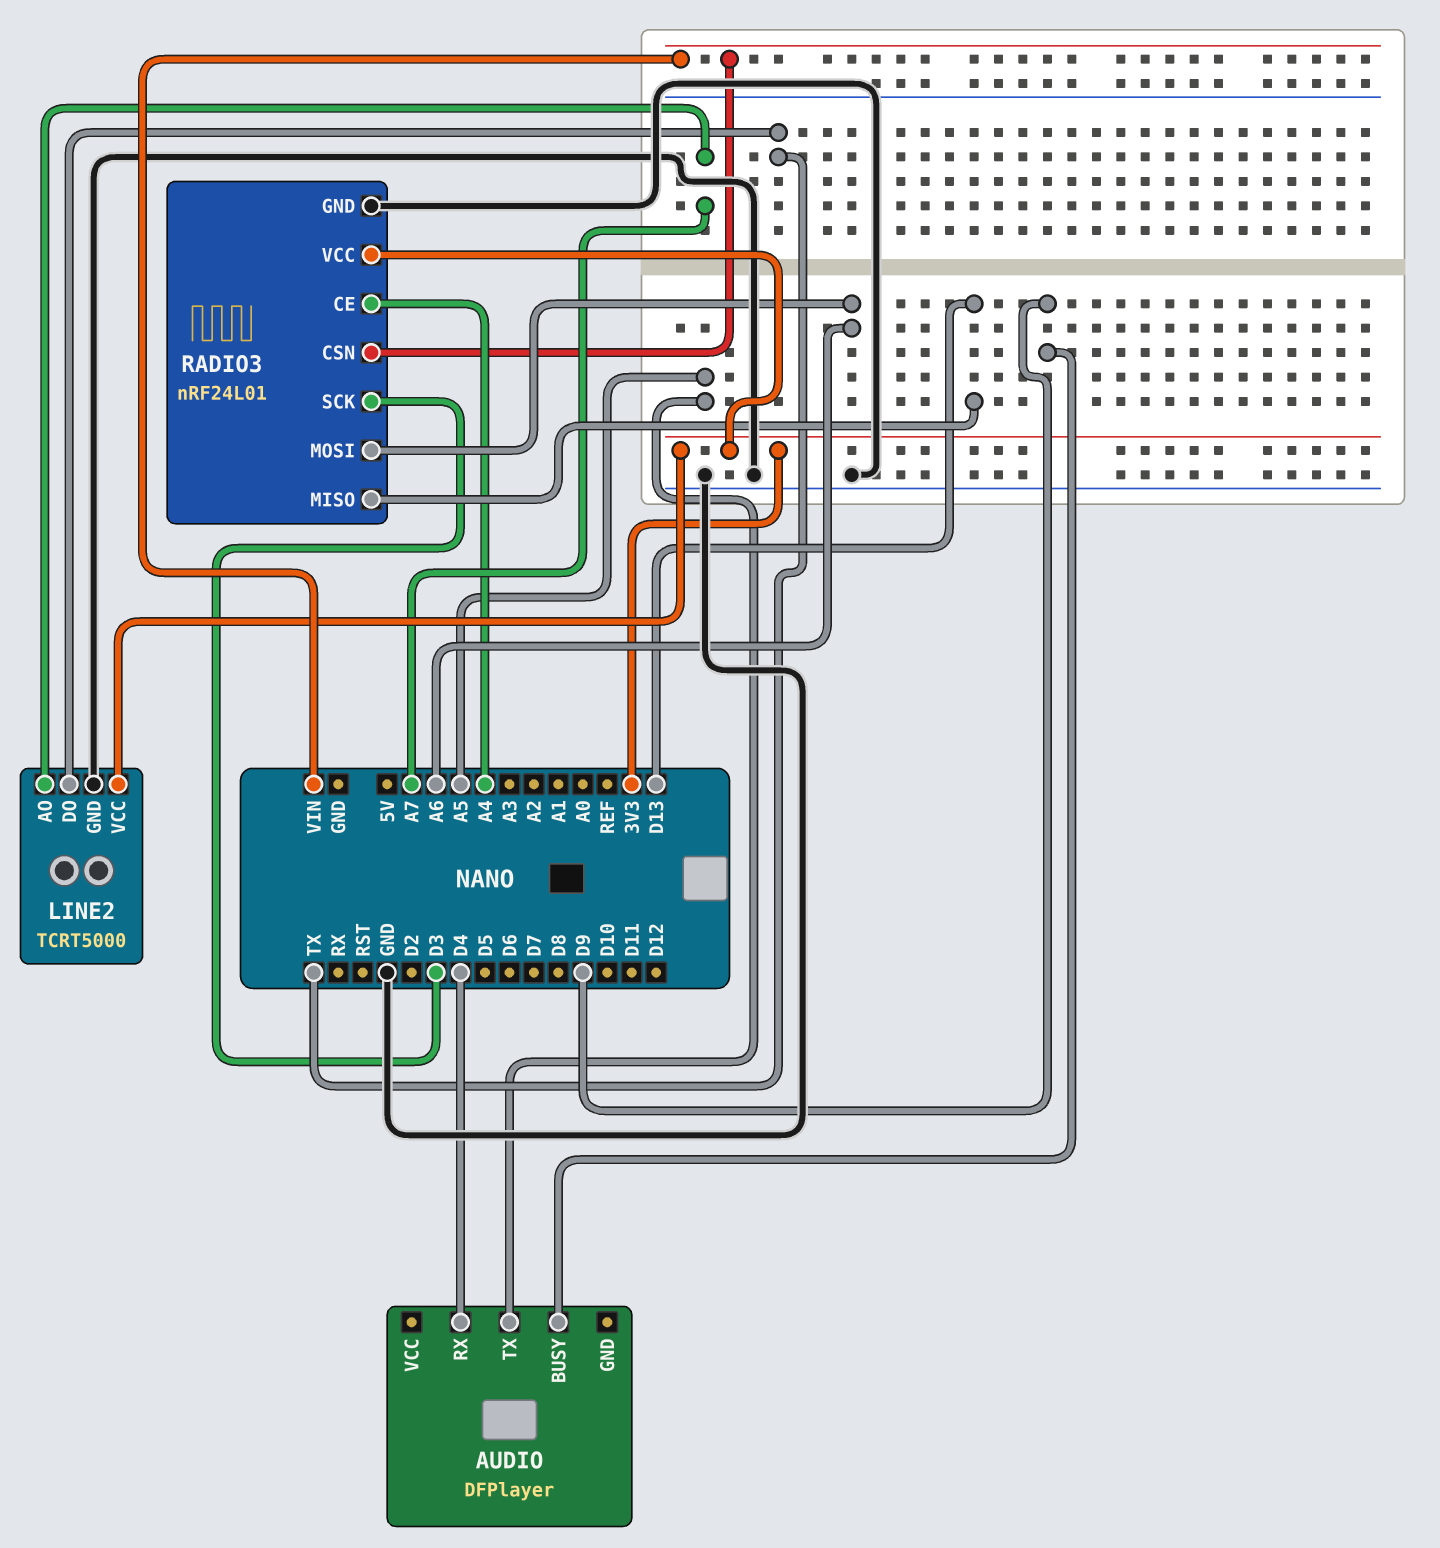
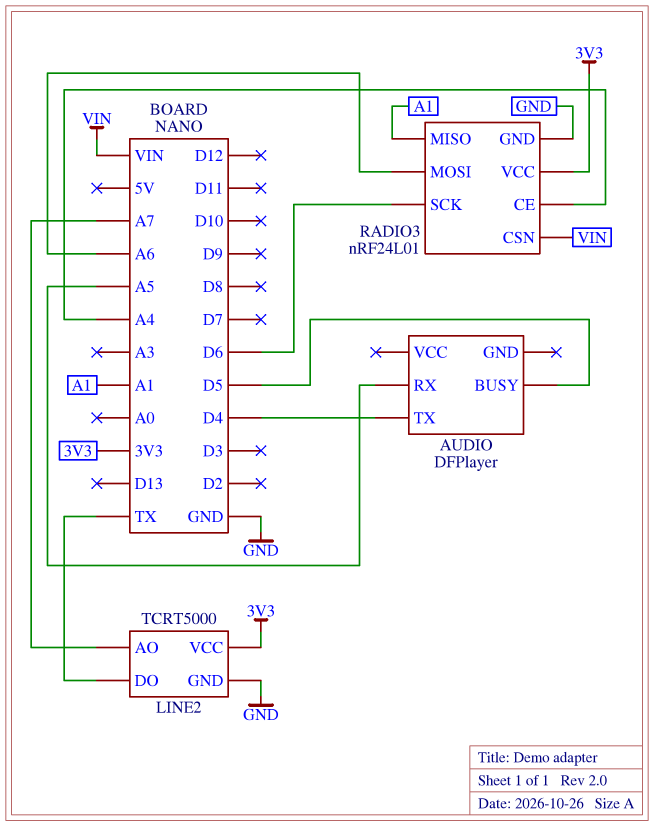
AUDIO pin BUSY: D9 -> D5
AUDIO pin RX: D4 -> A5
AUDIO pin TX: A5 -> D4
RADIO3 pin MISO: D13 -> A1
RADIO3 pin SCK: D3 -> D6

